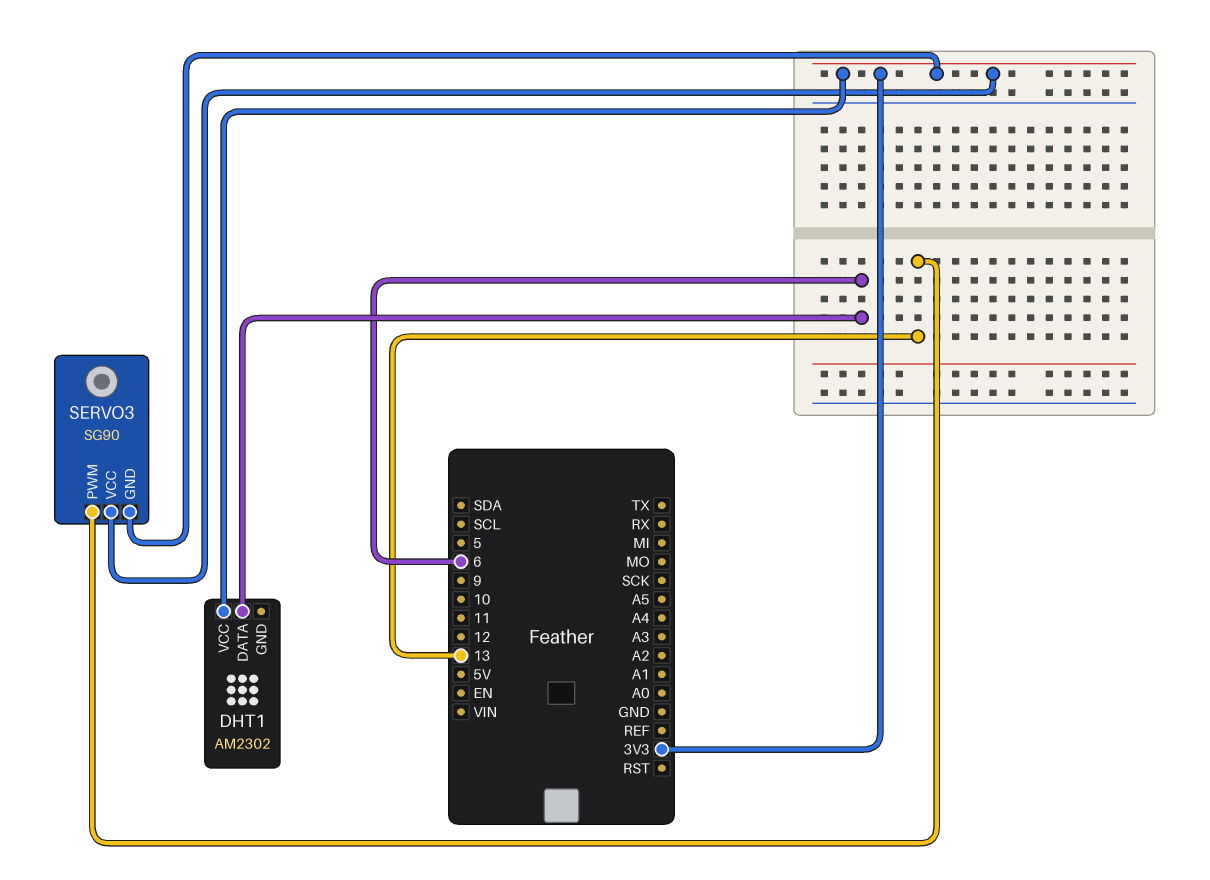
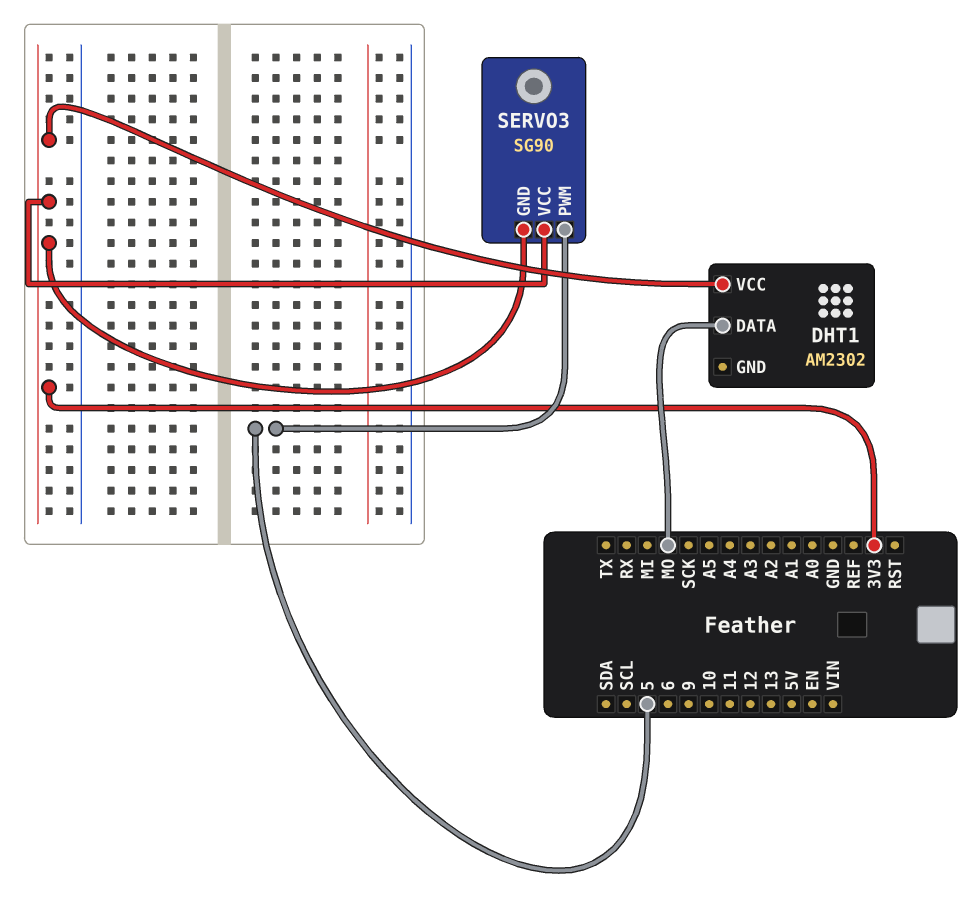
DHT1 pin DATA: 6 -> MO
SERVO3 pin PWM: 13 -> 5

